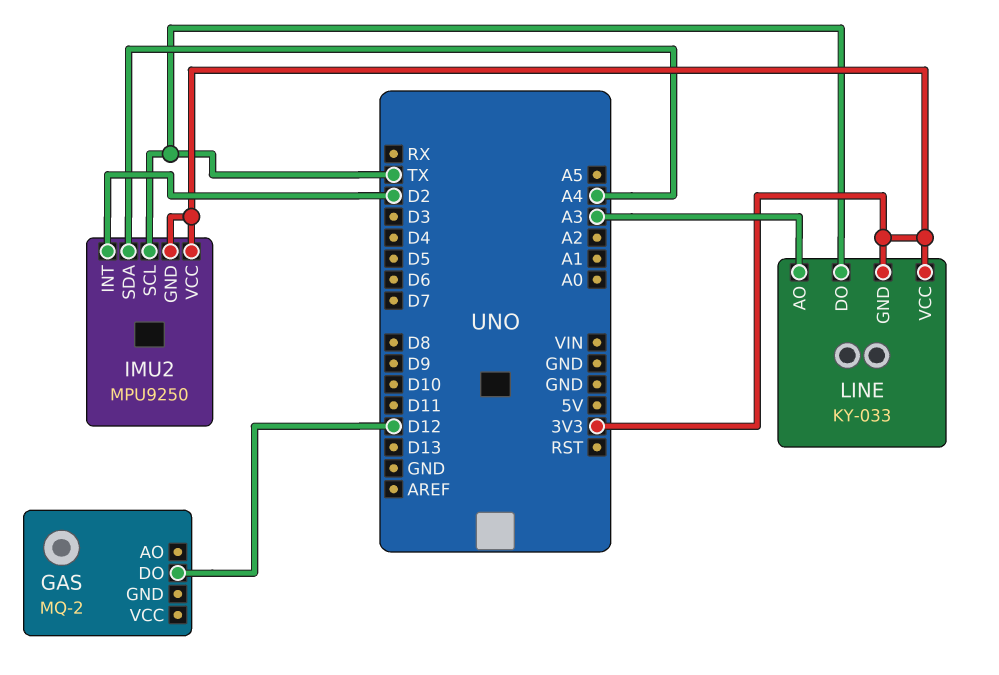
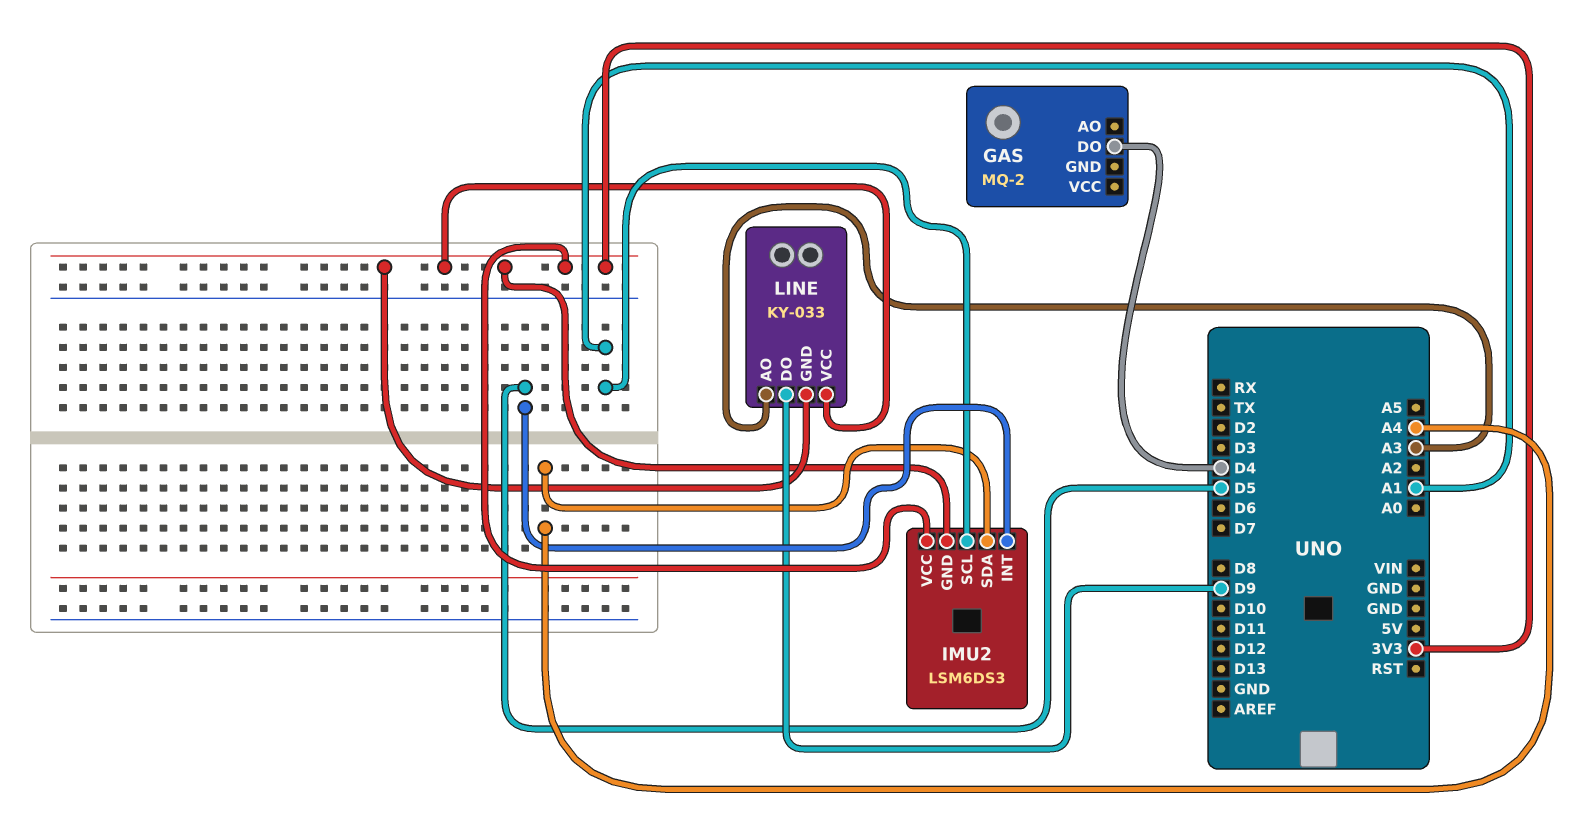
GAS pin DO: D12 -> D4
IMU2: MPU9250 -> LSM6DS3
IMU2 pin INT: D2 -> D5
IMU2 pin SCL: TX -> A1
LINE pin DO: TX -> D9

